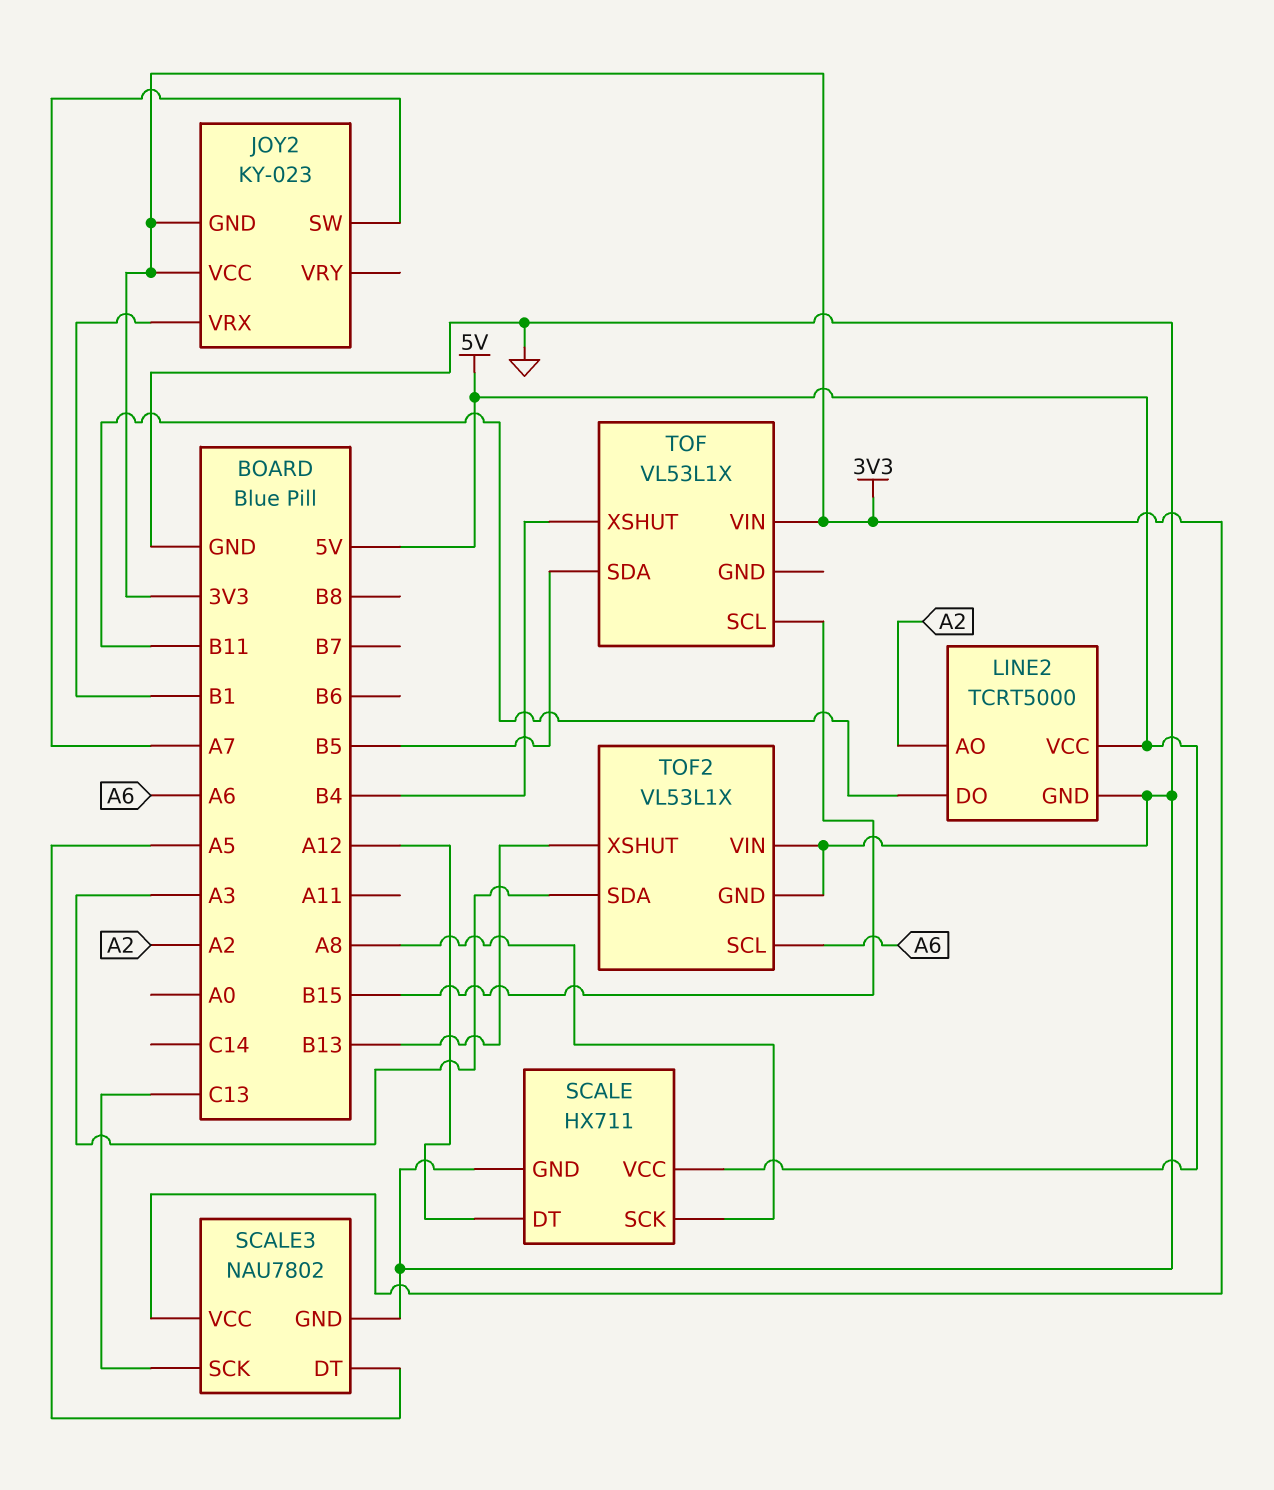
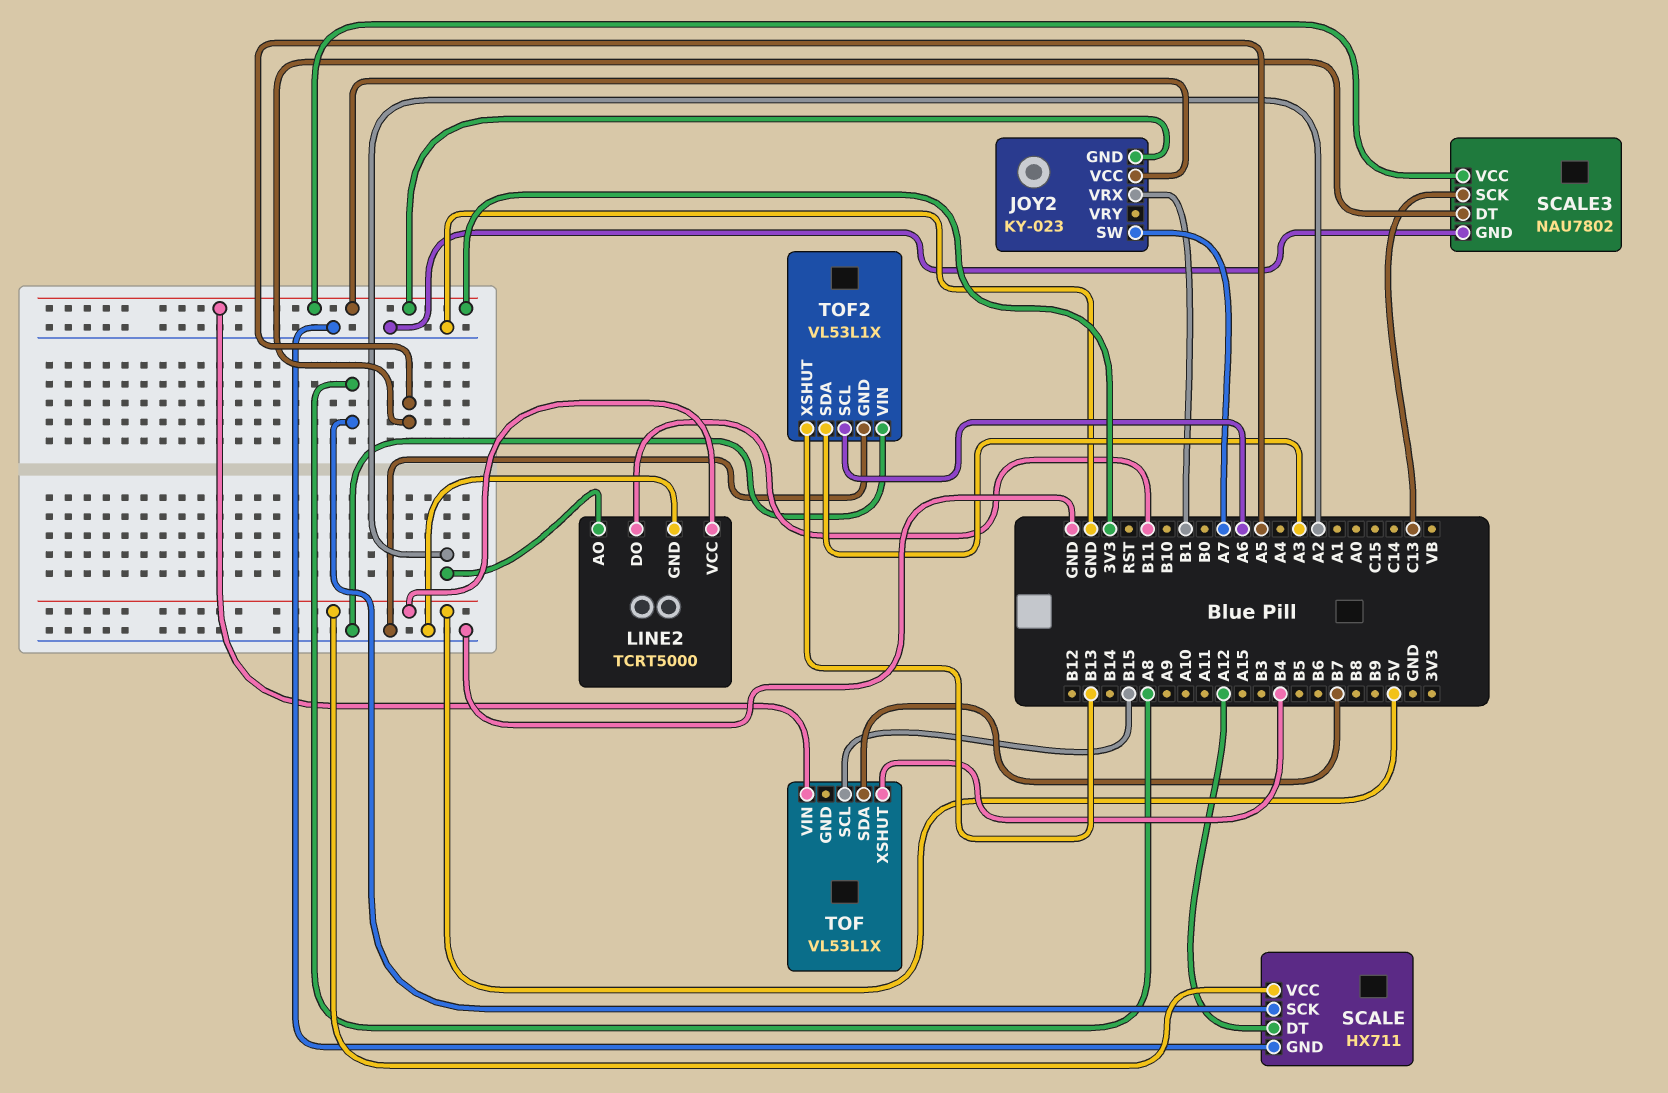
TOF pin SDA: B5 -> B7

